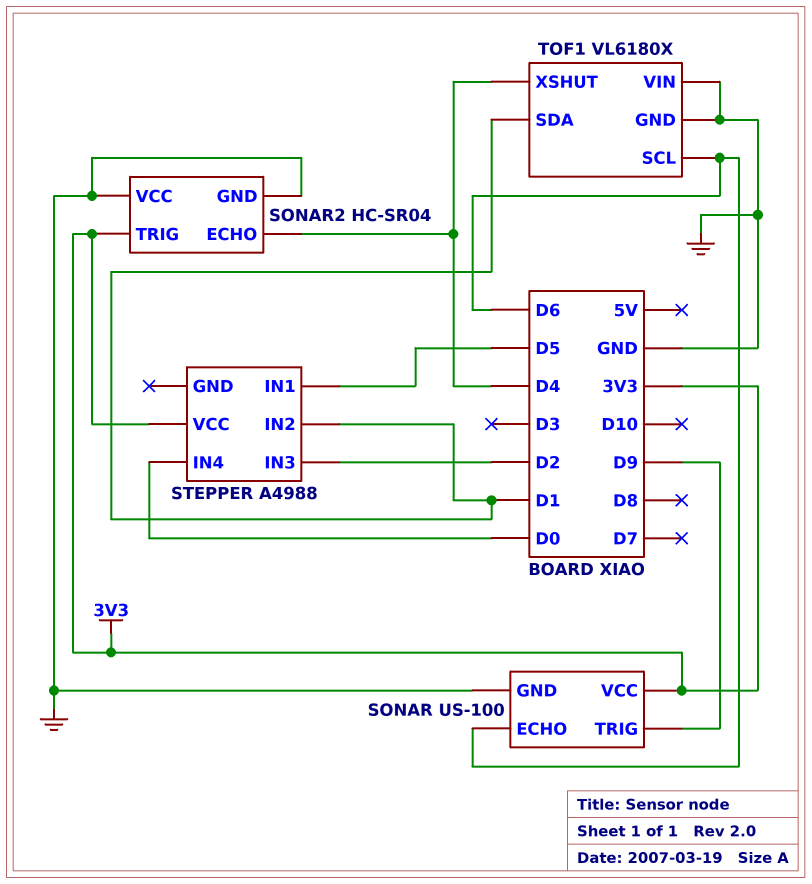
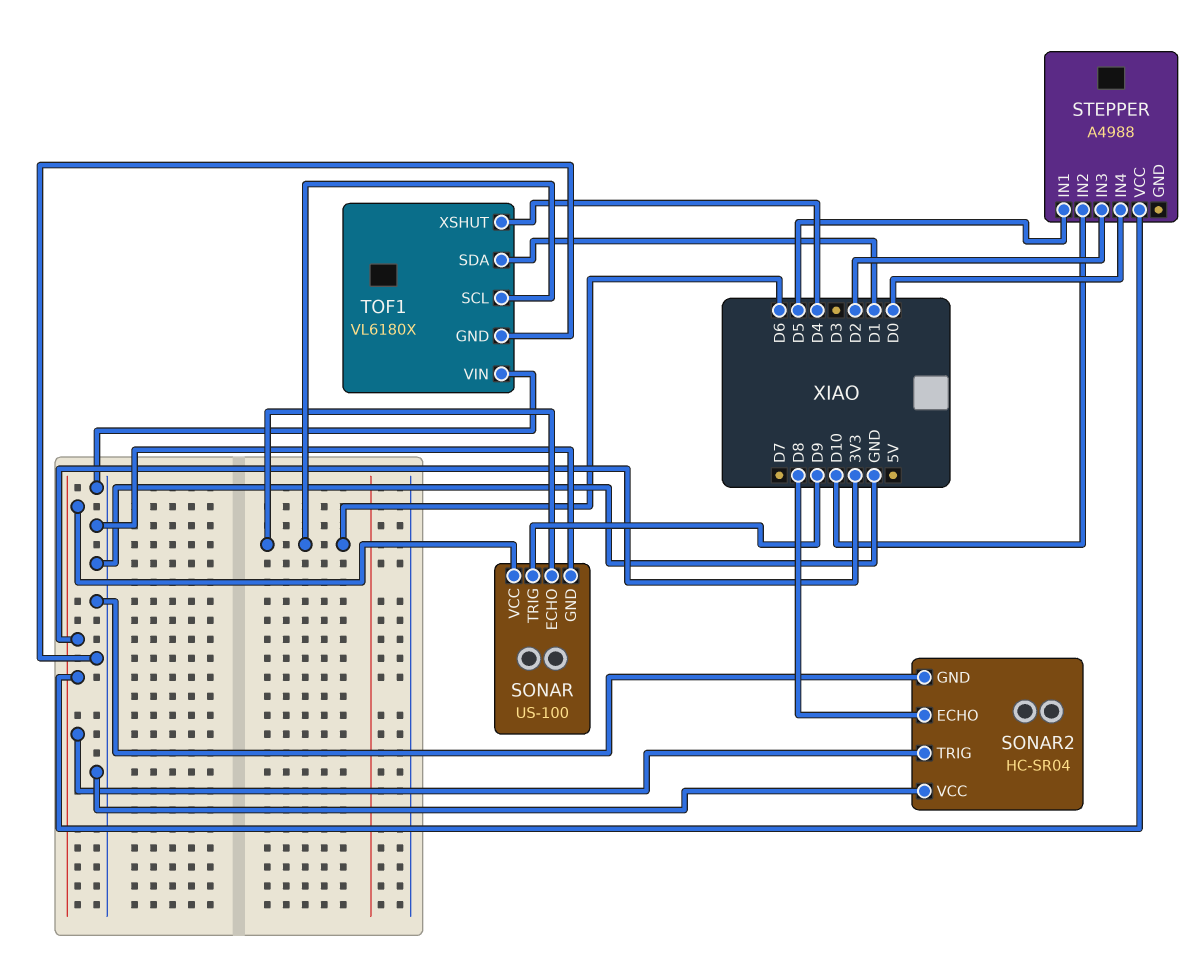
SONAR2 pin ECHO: D4 -> D8
STEPPER pin IN2: D1 -> D10

